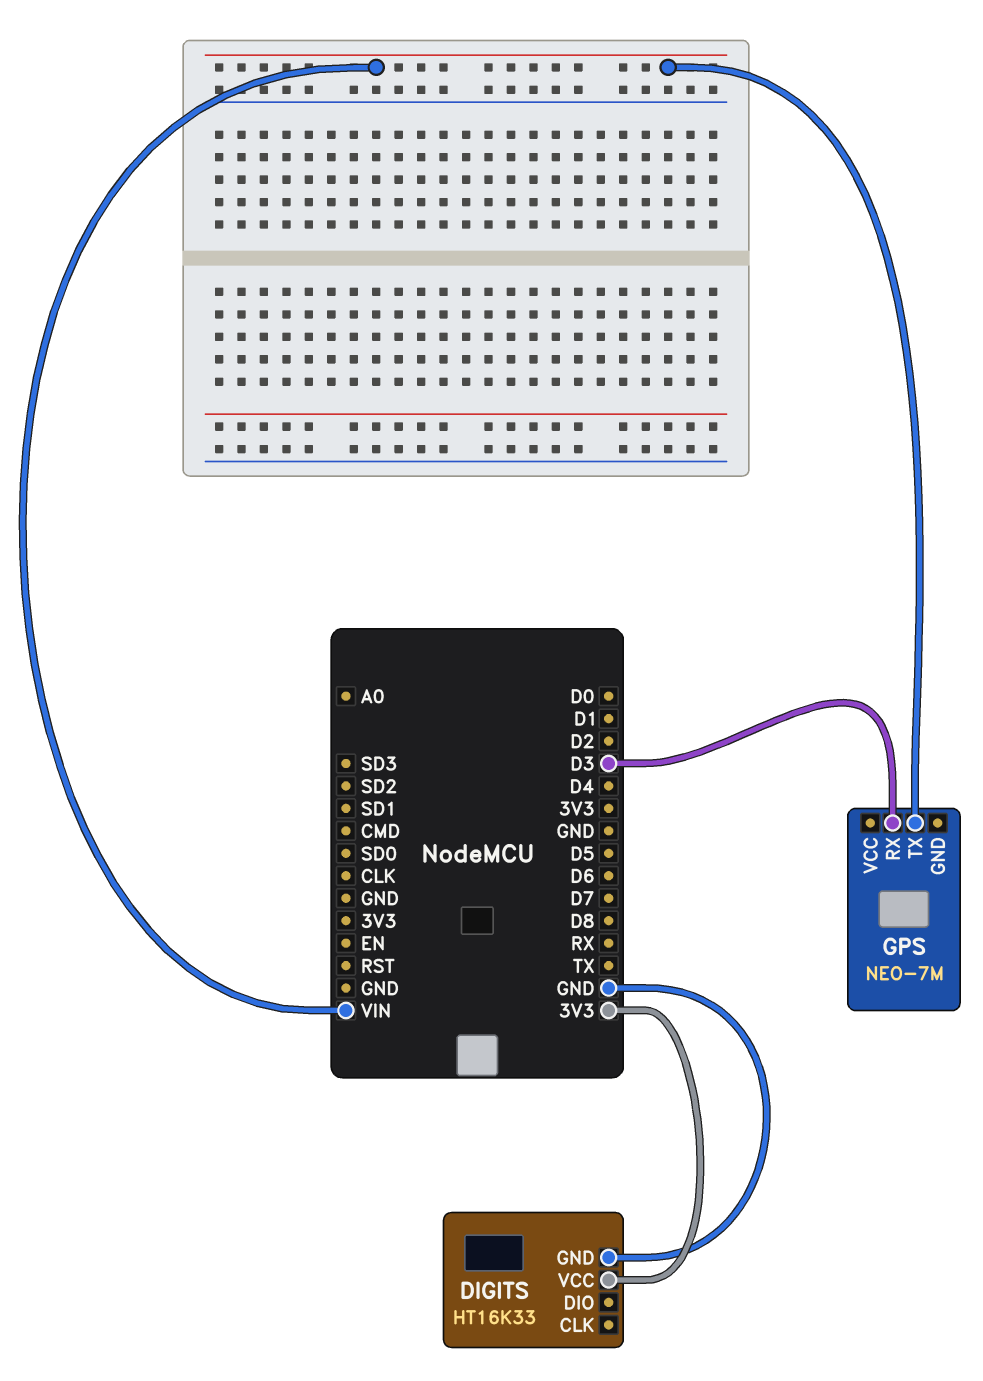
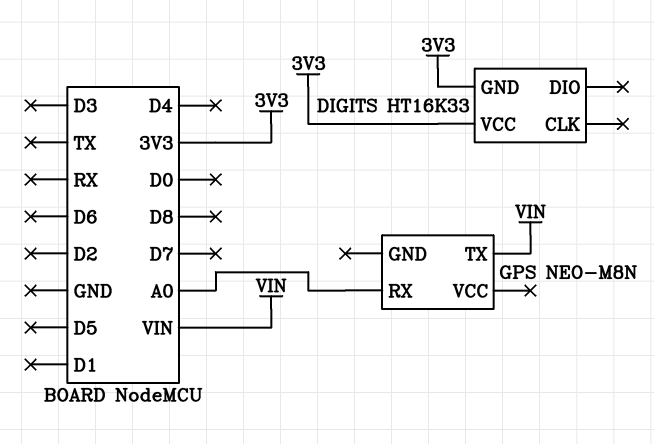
DIGITS pin GND: GND -> 3V3
GPS: NEO-7M -> NEO-M8N
GPS pin RX: D3 -> A0

